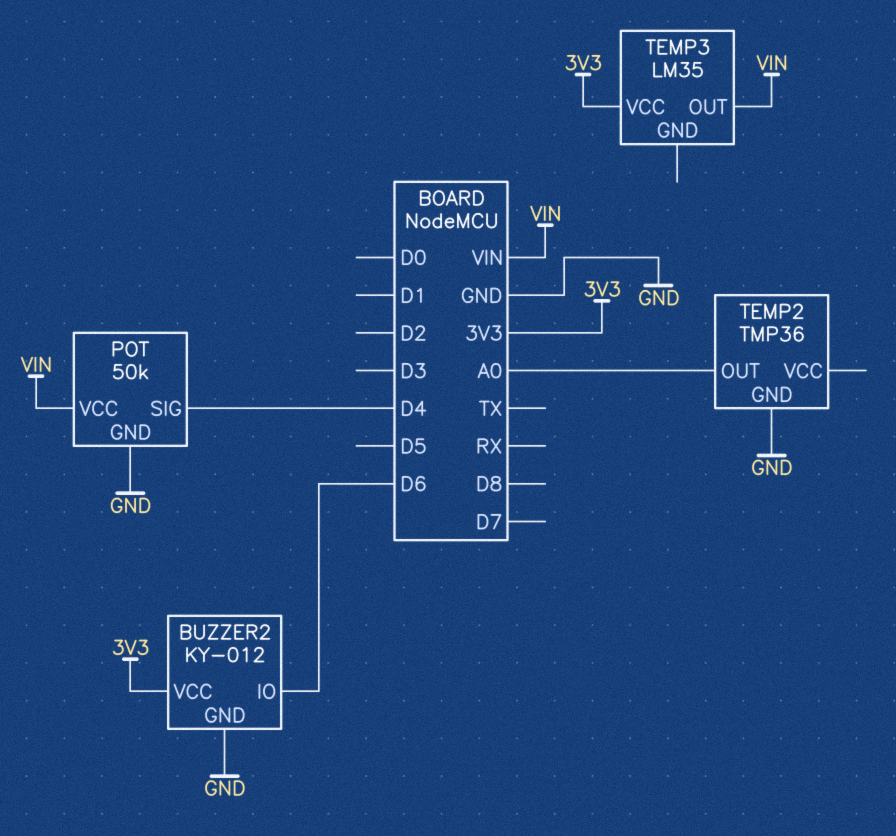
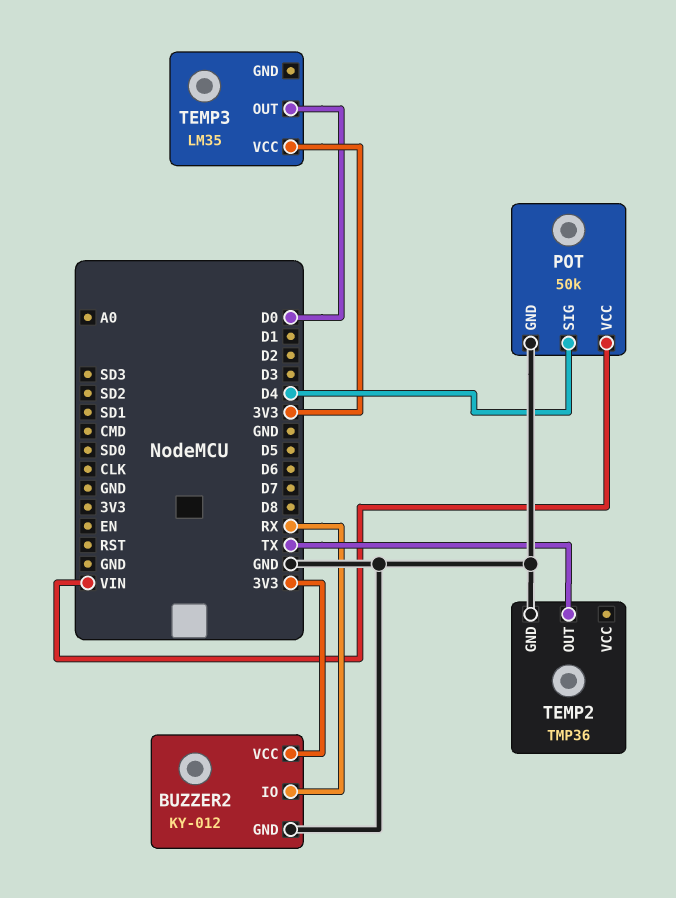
BUZZER2 pin IO: D6 -> RX
TEMP2 pin OUT: A0 -> TX
TEMP3 pin OUT: VIN -> D0

